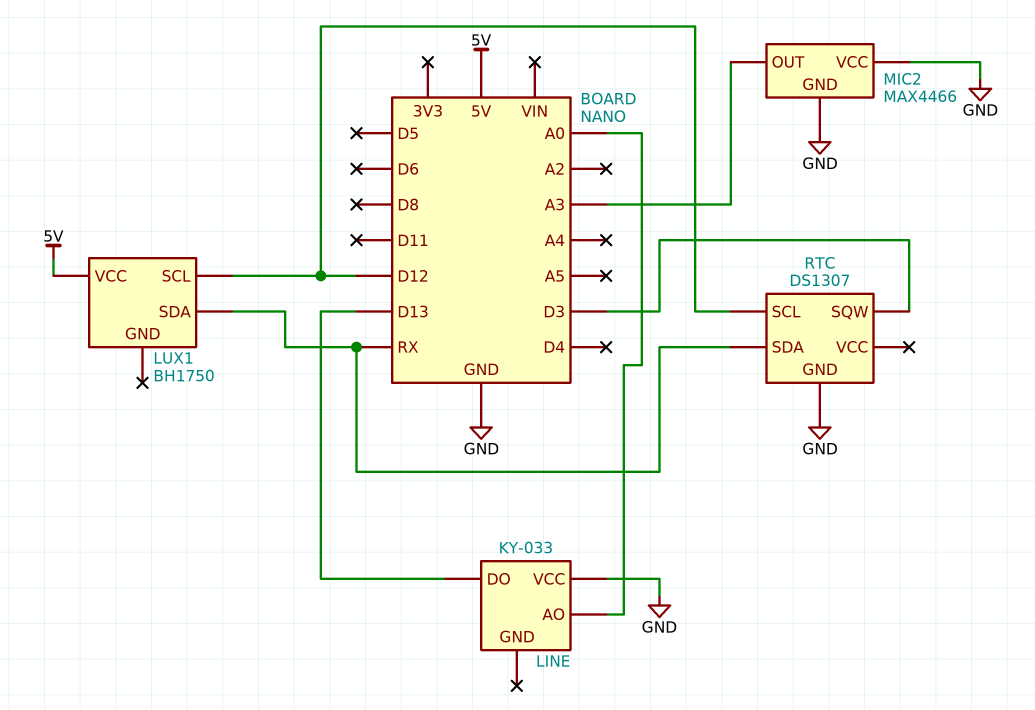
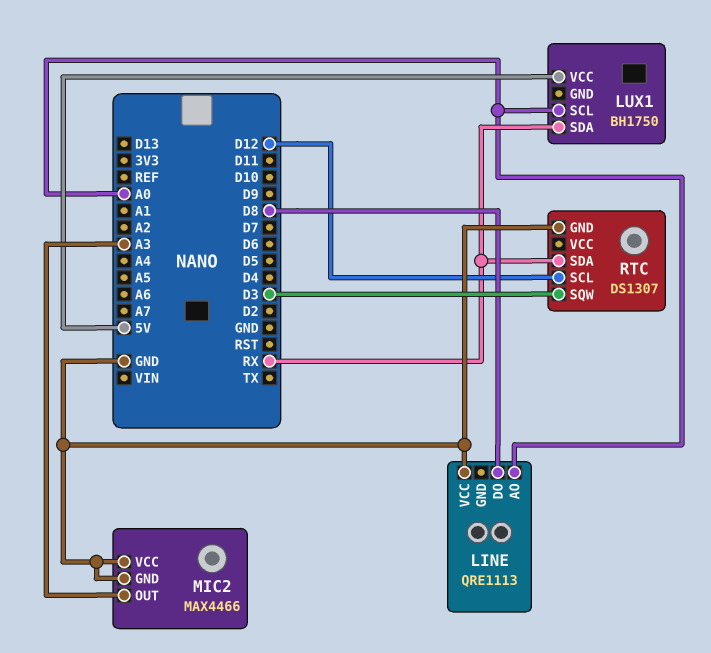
LINE: KY-033 -> QRE1113
LINE pin DO: D13 -> D8
LUX1 pin SCL: D12 -> A0

